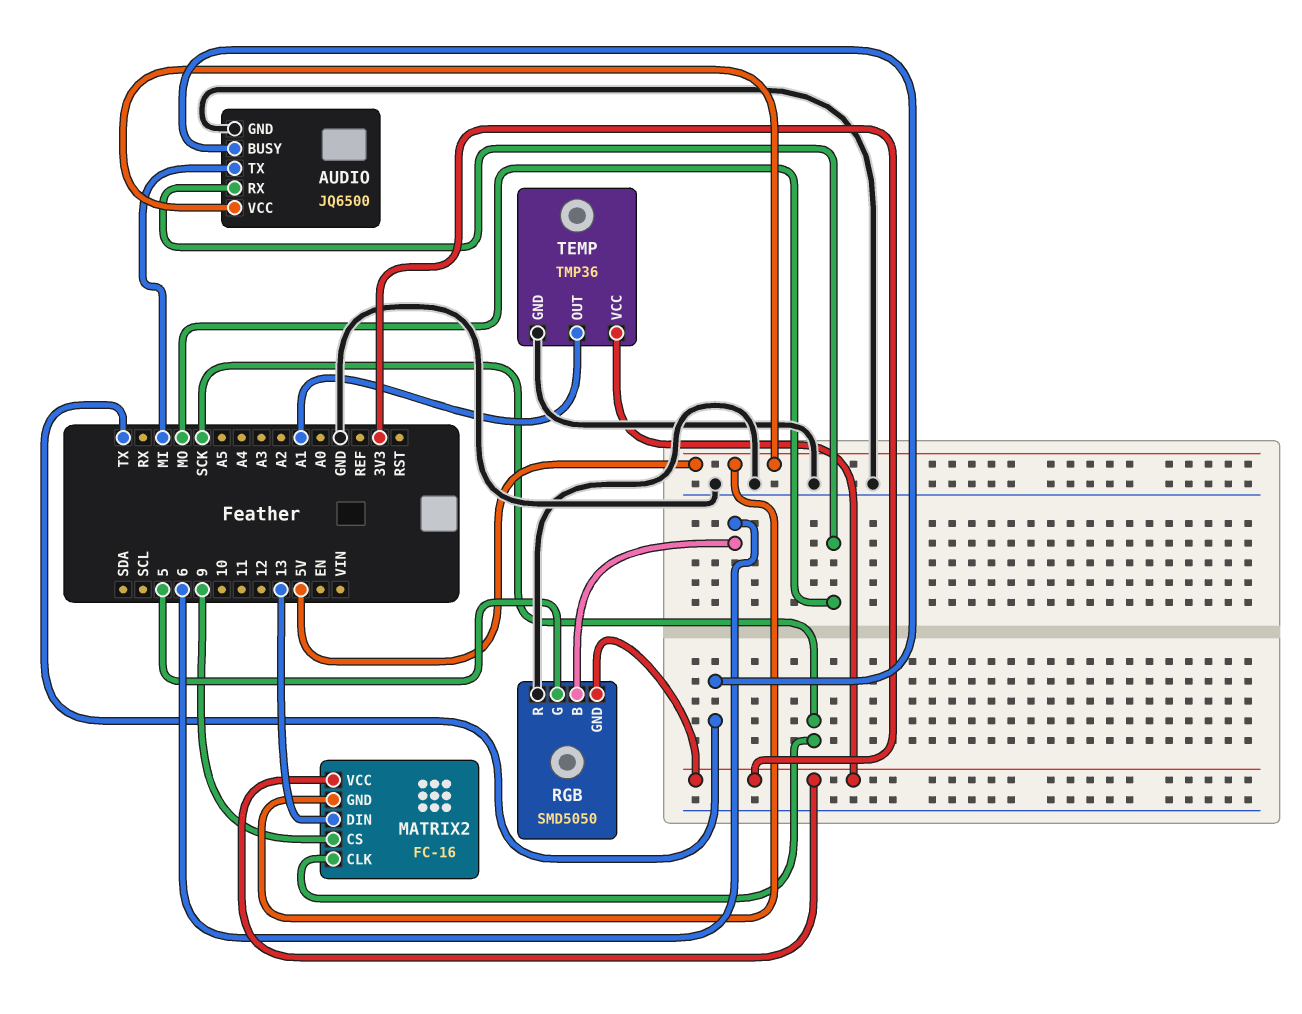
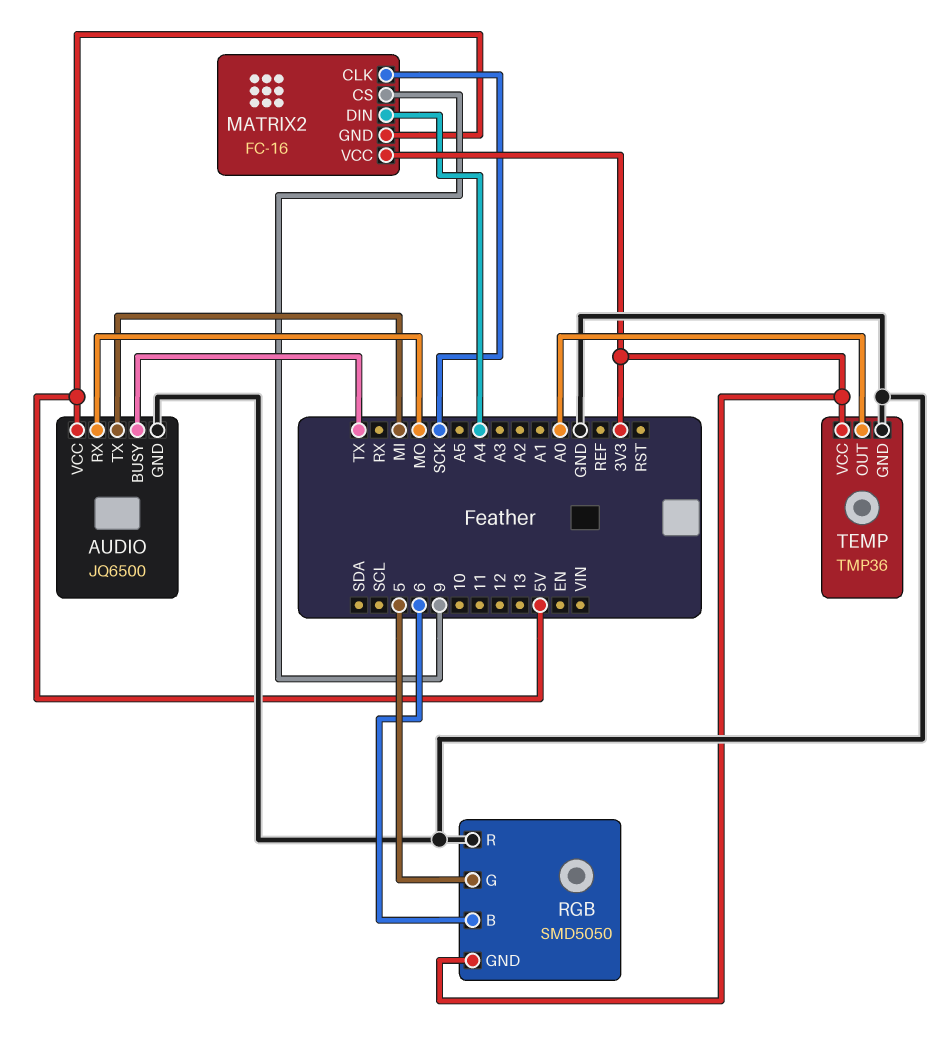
MATRIX2 pin DIN: 13 -> A4
TEMP pin OUT: A1 -> A0

